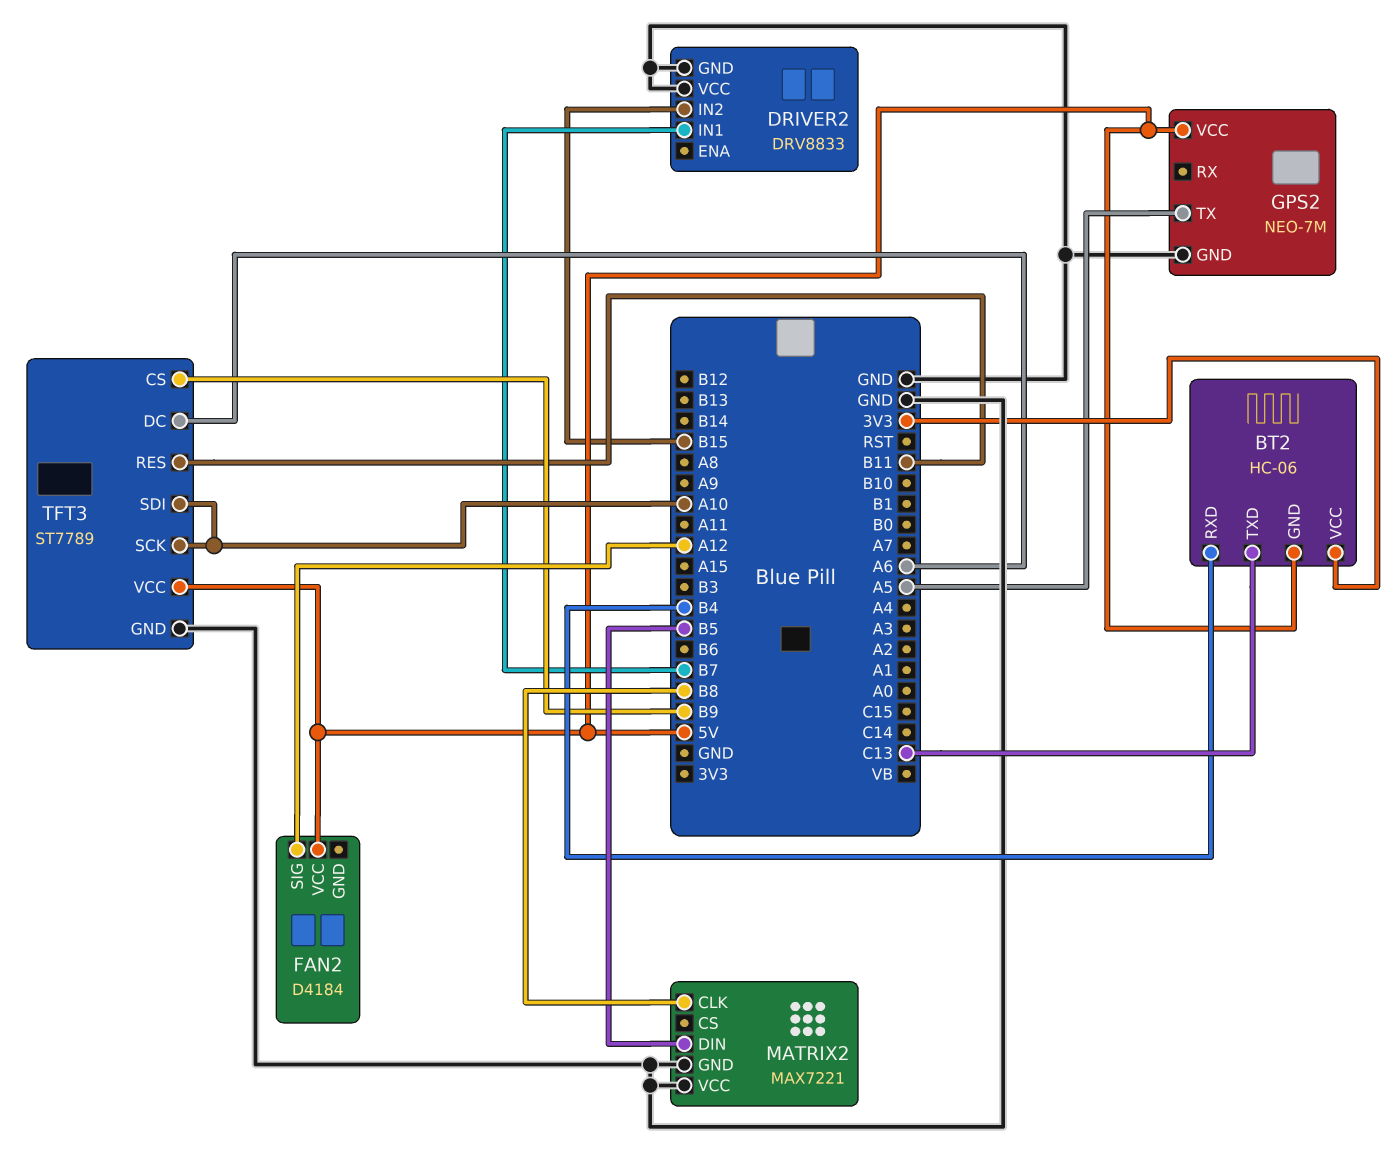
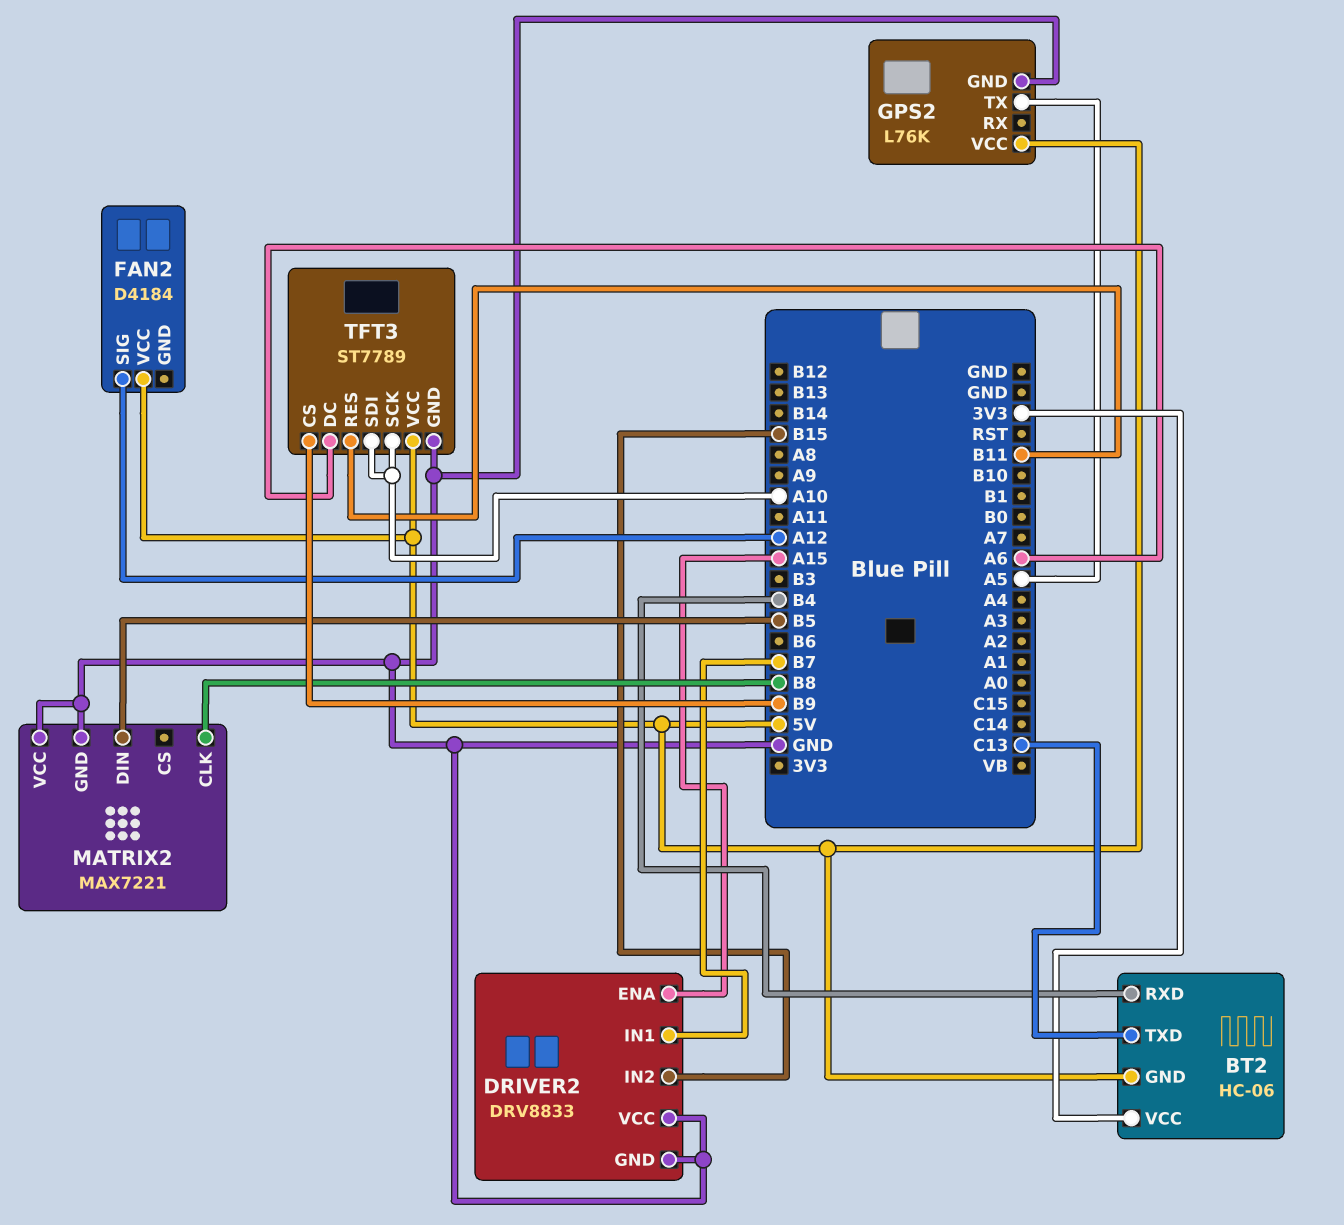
DRIVER2 pin ENA: none -> A15
GPS2: NEO-7M -> L76K

